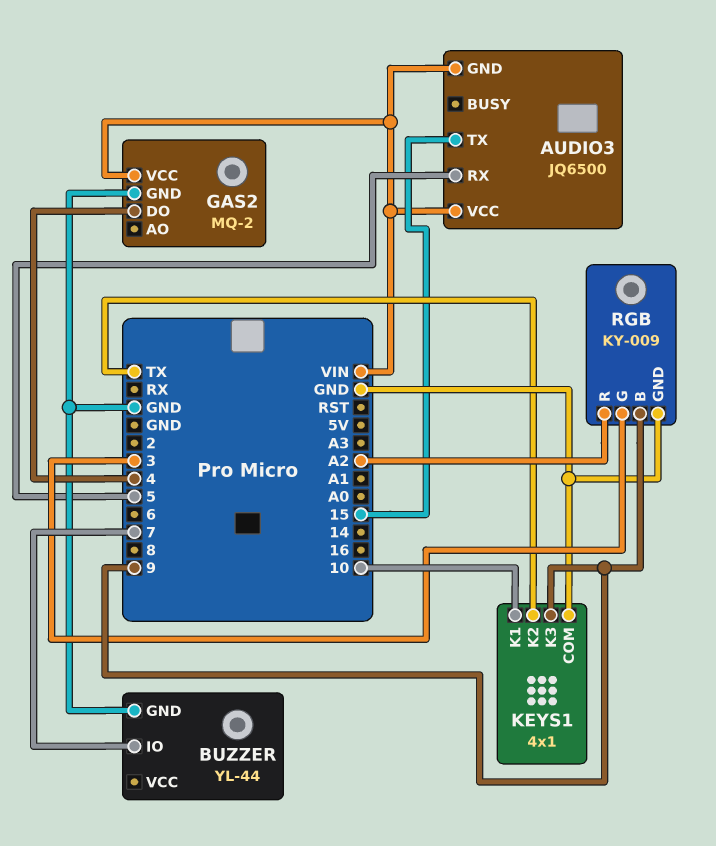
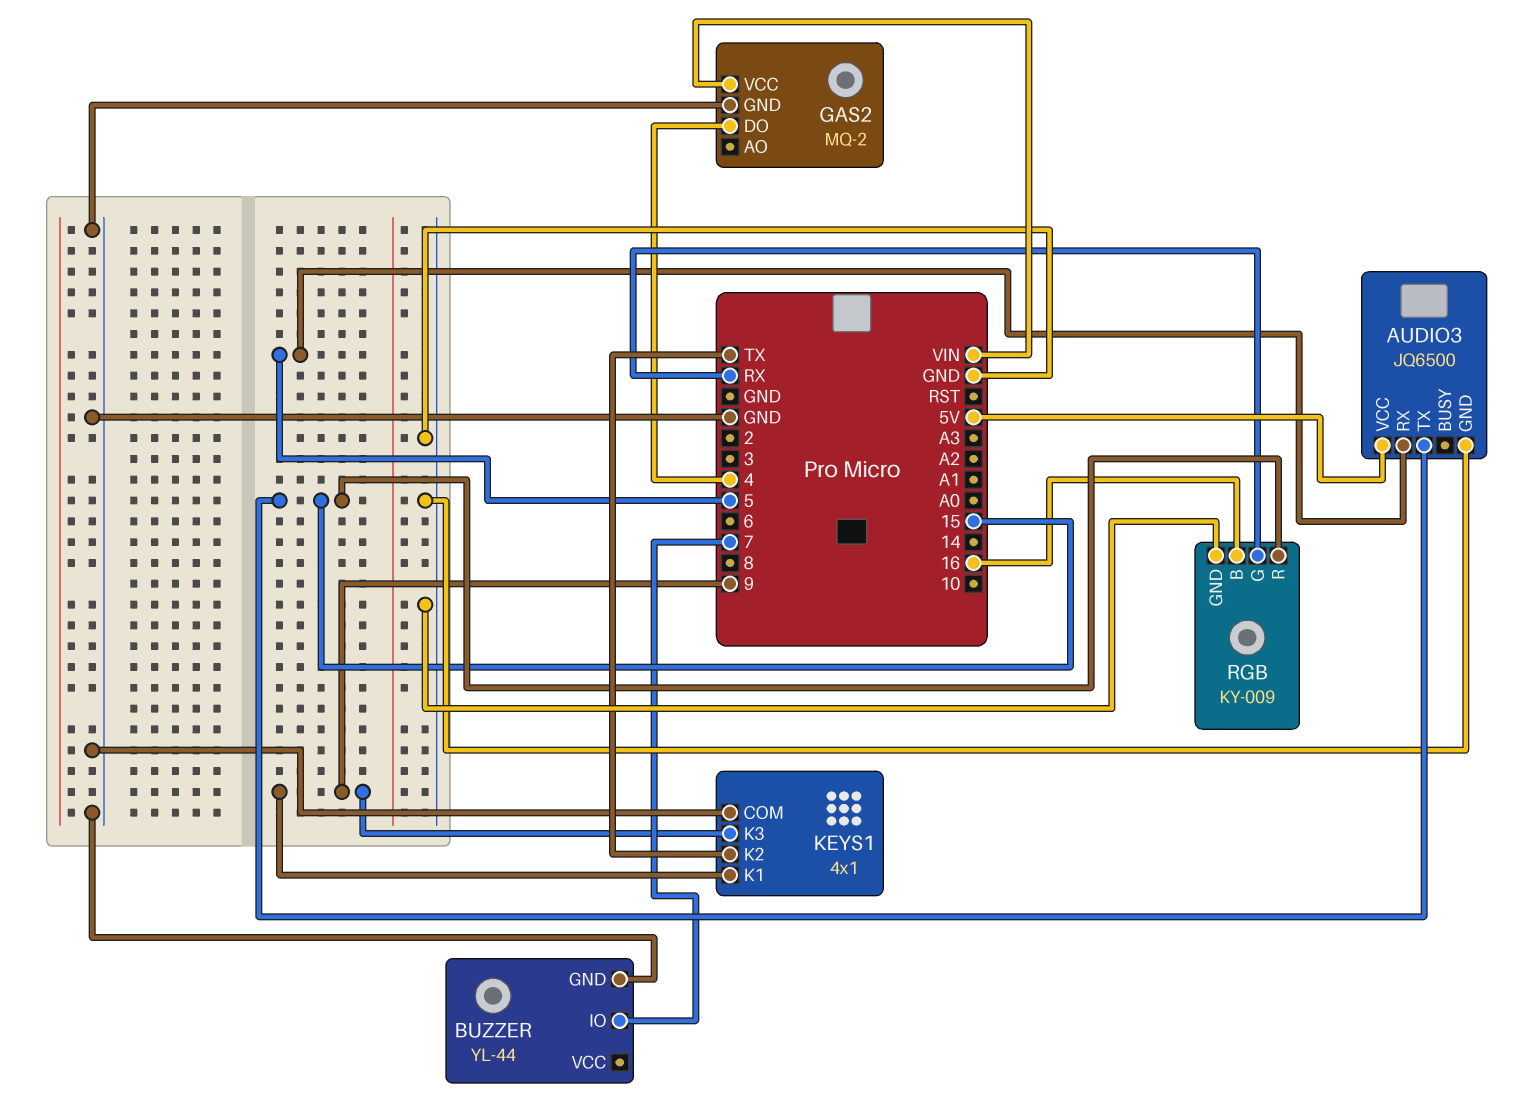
AUDIO3 pin GND: VIN -> GND
AUDIO3 pin VCC: VIN -> 5V
KEYS1 pin K1: 10 -> 9
RGB pin B: 9 -> 16
RGB pin G: 3 -> RX
RGB pin R: A2 -> 15

